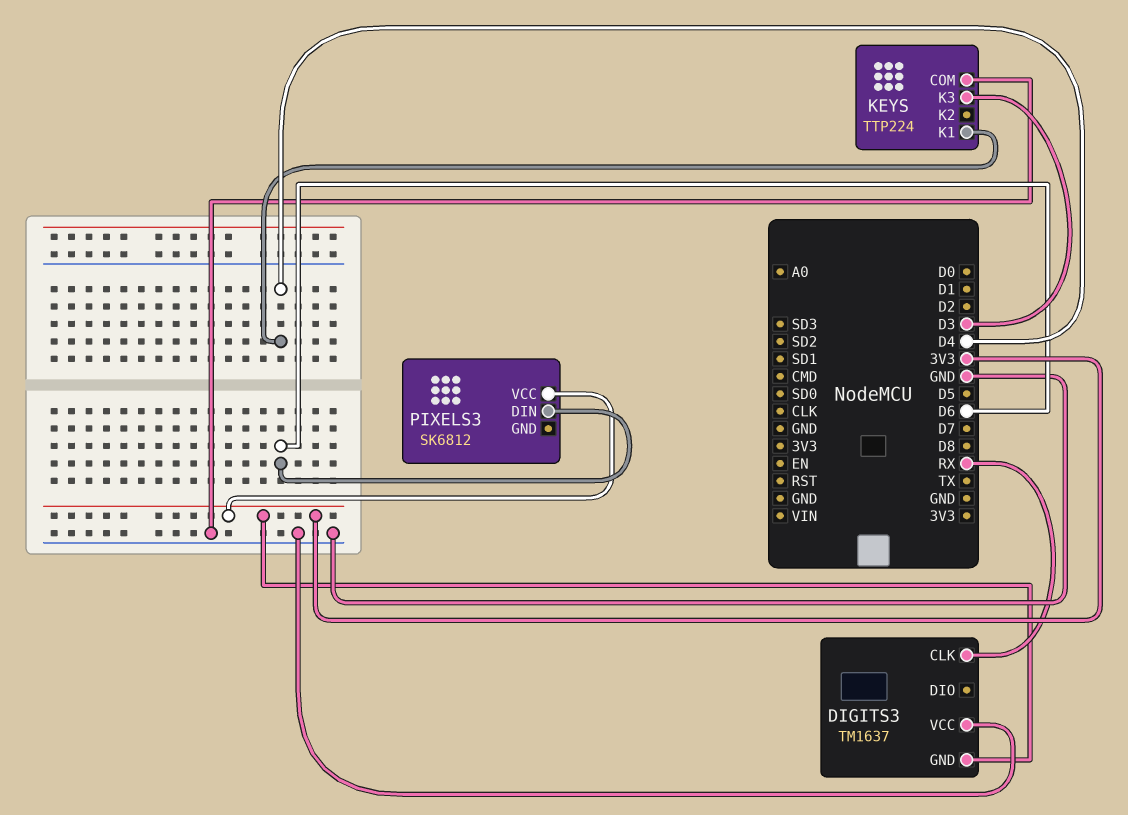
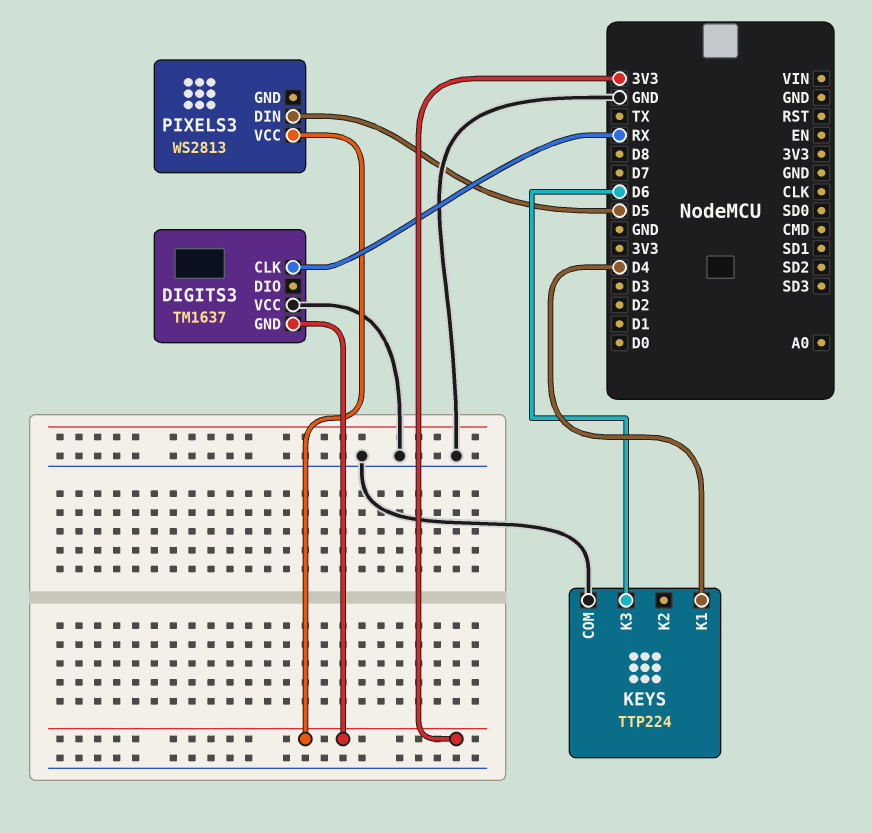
KEYS pin K3: D3 -> D6
PIXELS3: SK6812 -> WS2813
PIXELS3 pin DIN: D6 -> D5

